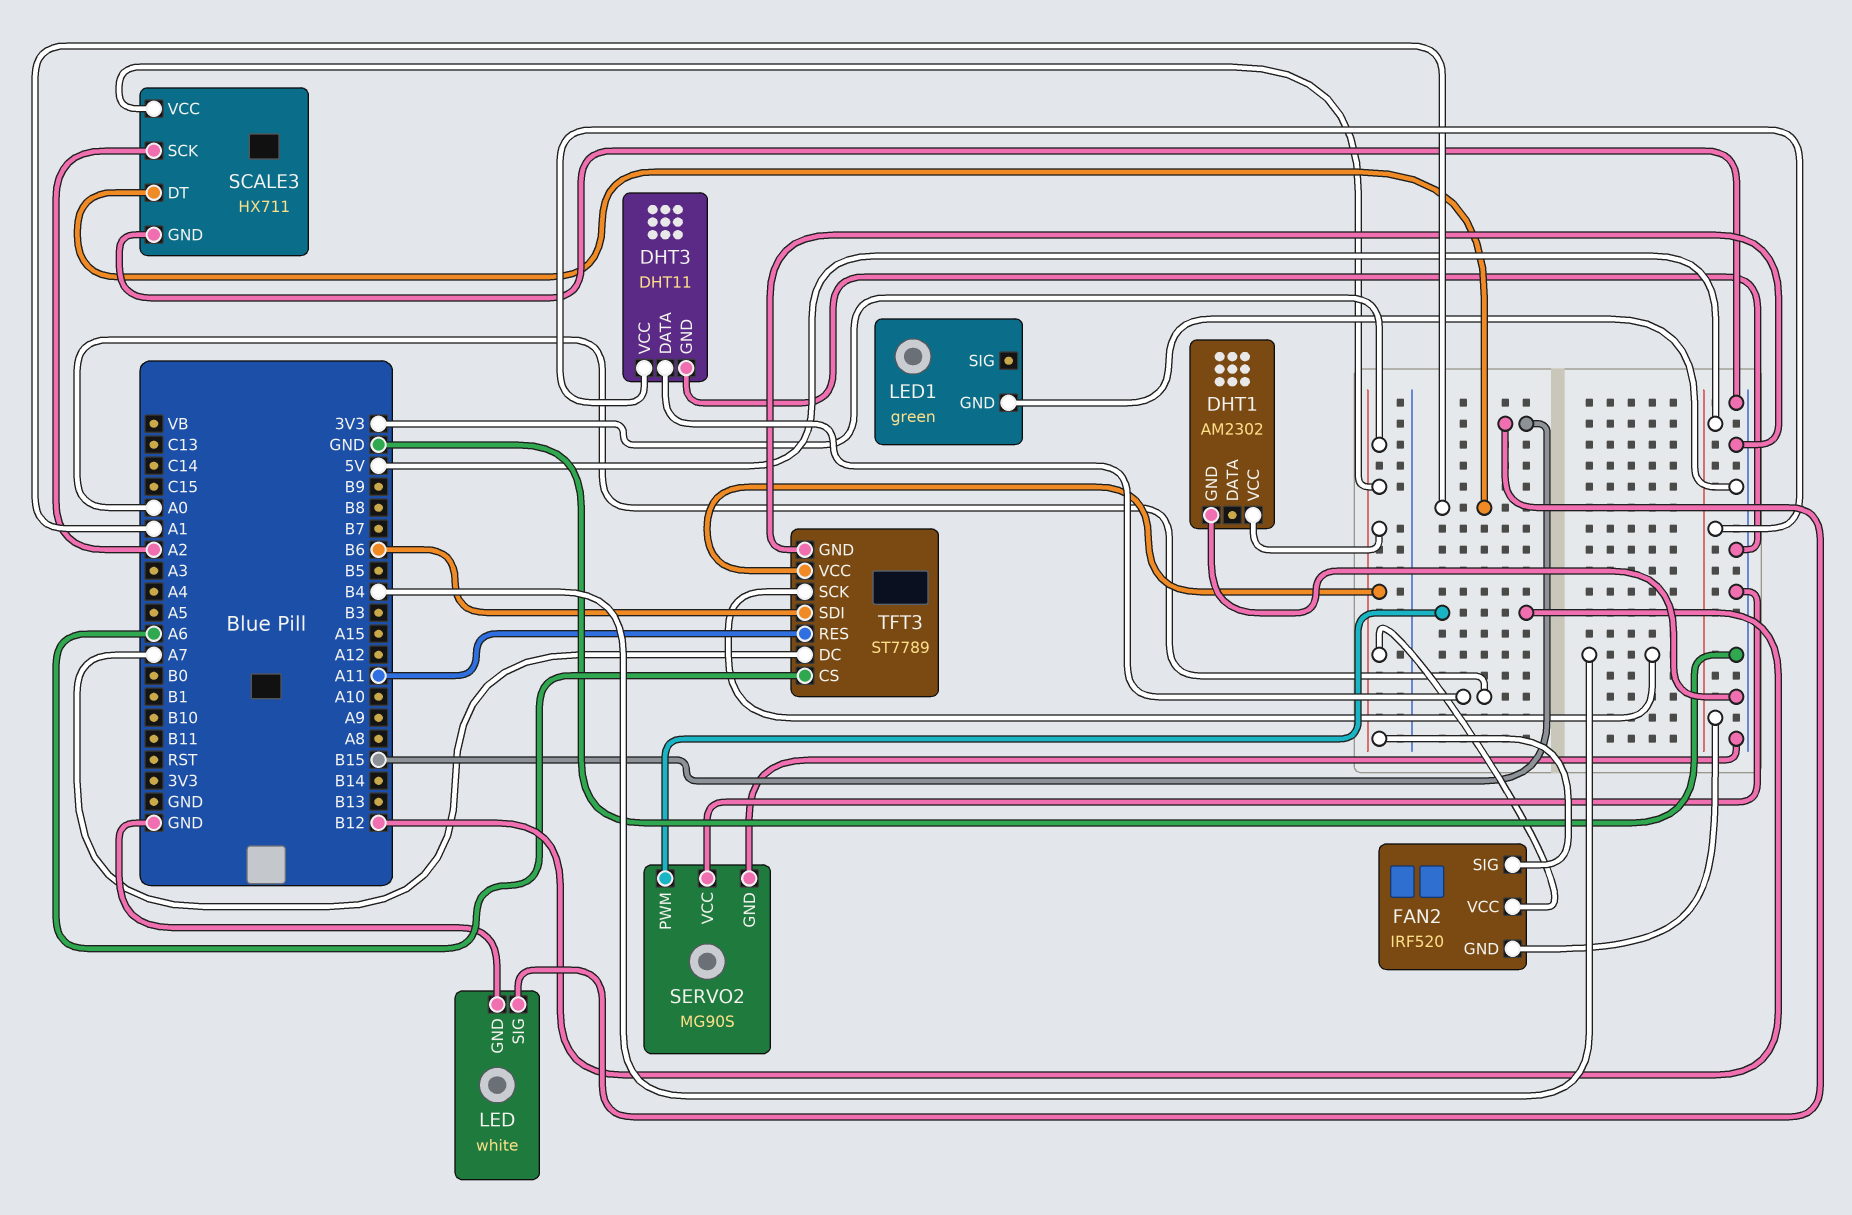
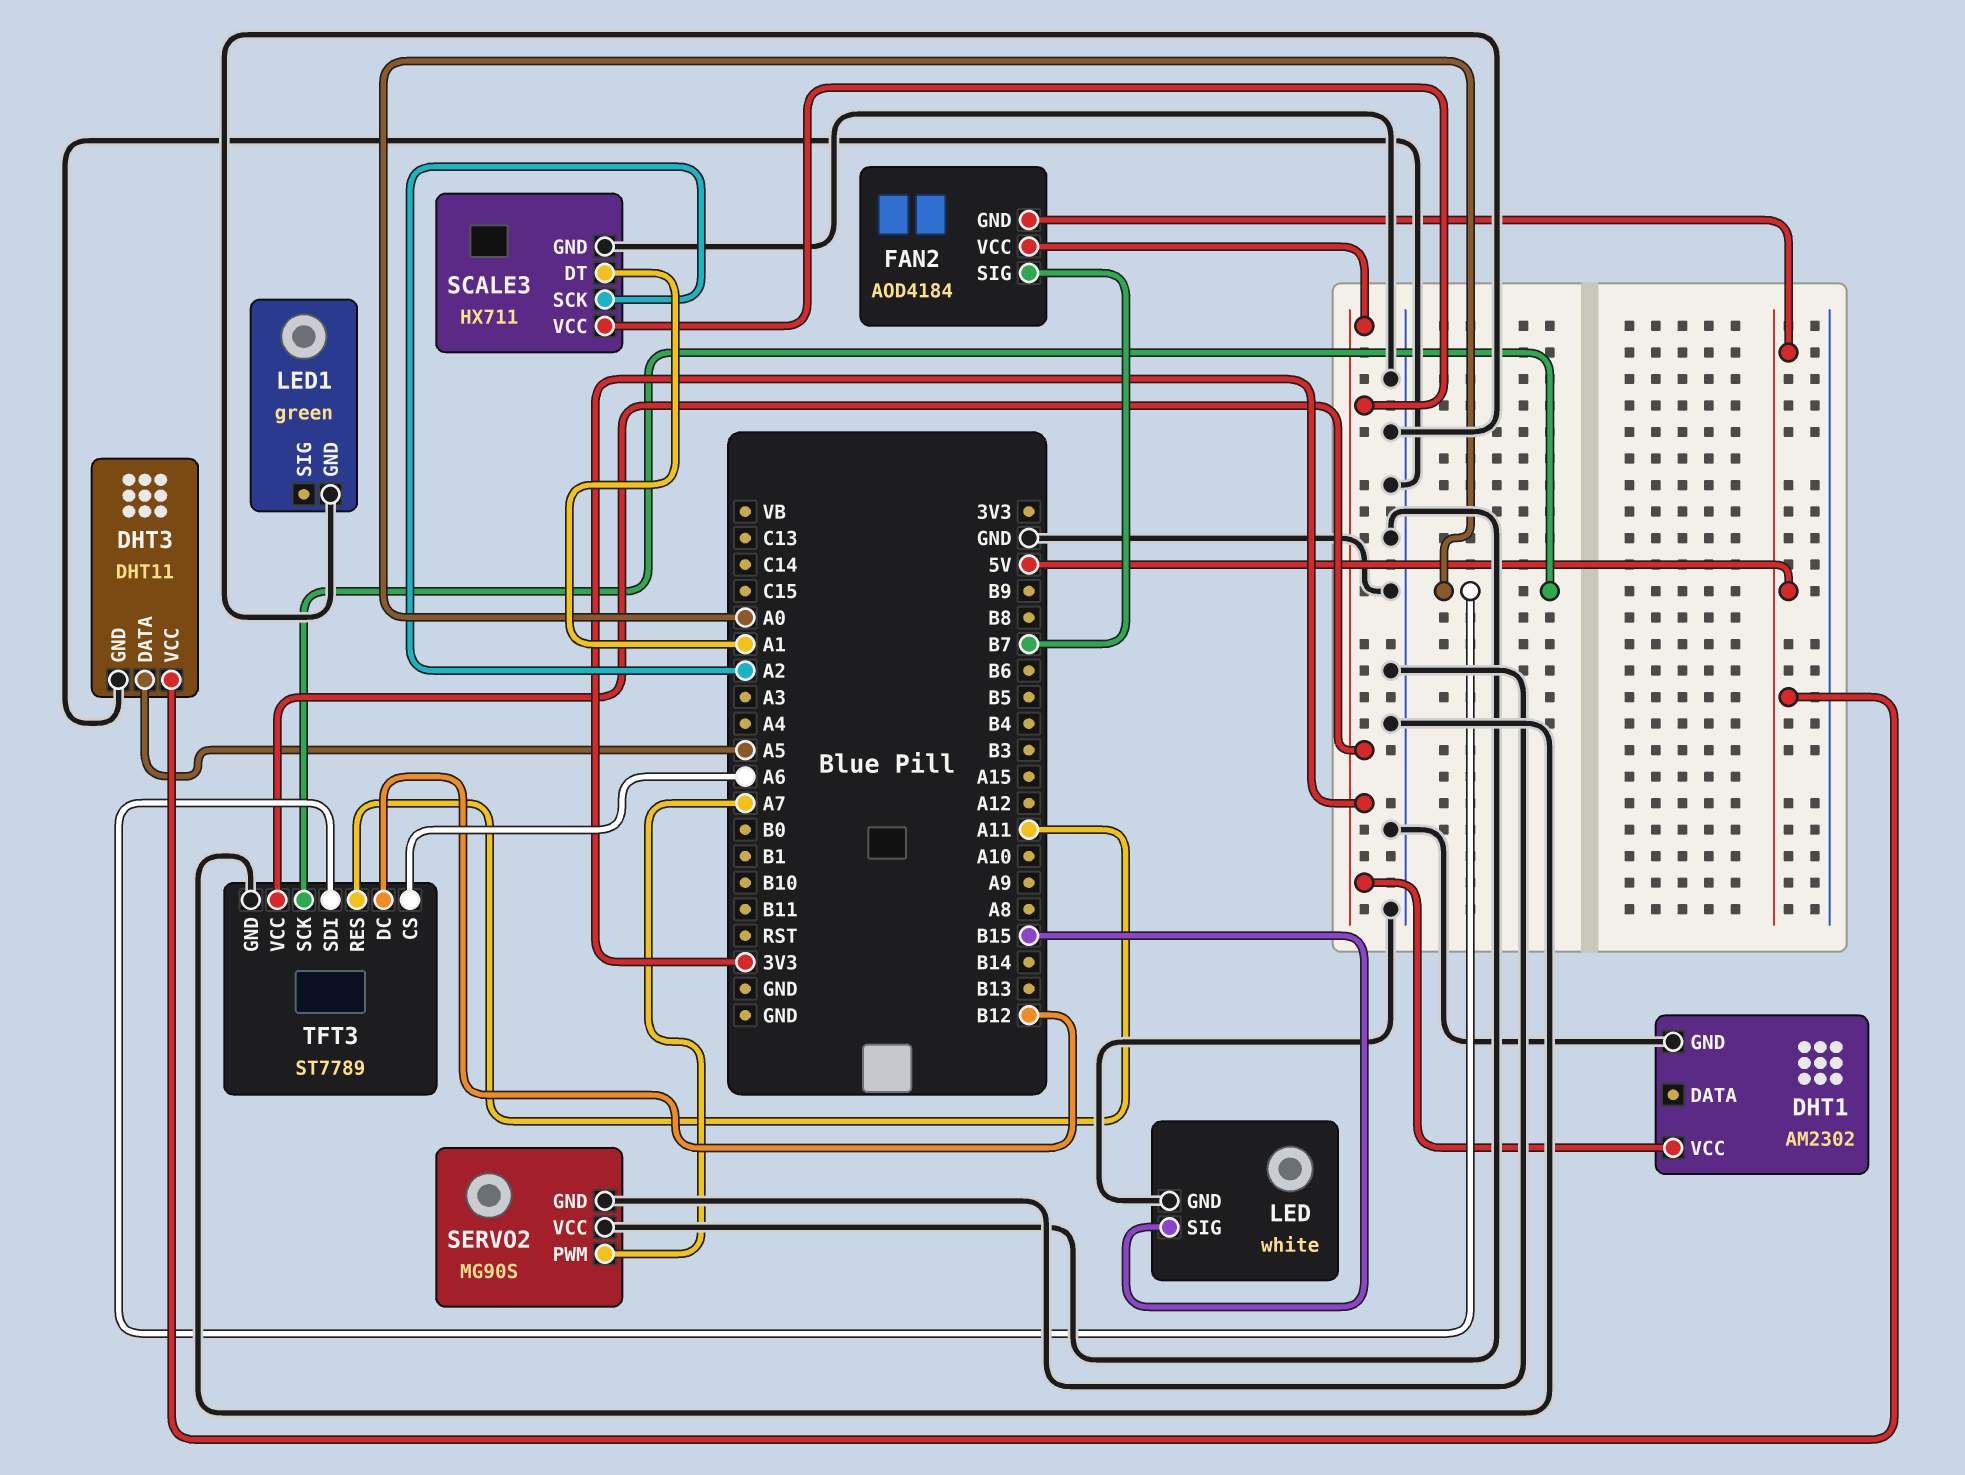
DHT3 pin DATA: A0 -> A5
FAN2: IRF520 -> AOD4184
FAN2 pin SIG: 3V3 -> B7
SERVO2 pin PWM: B12 -> A7
TFT3 pin DC: A7 -> B12
TFT3 pin SCK: B4 -> A0
TFT3 pin SDI: B6 -> A0

